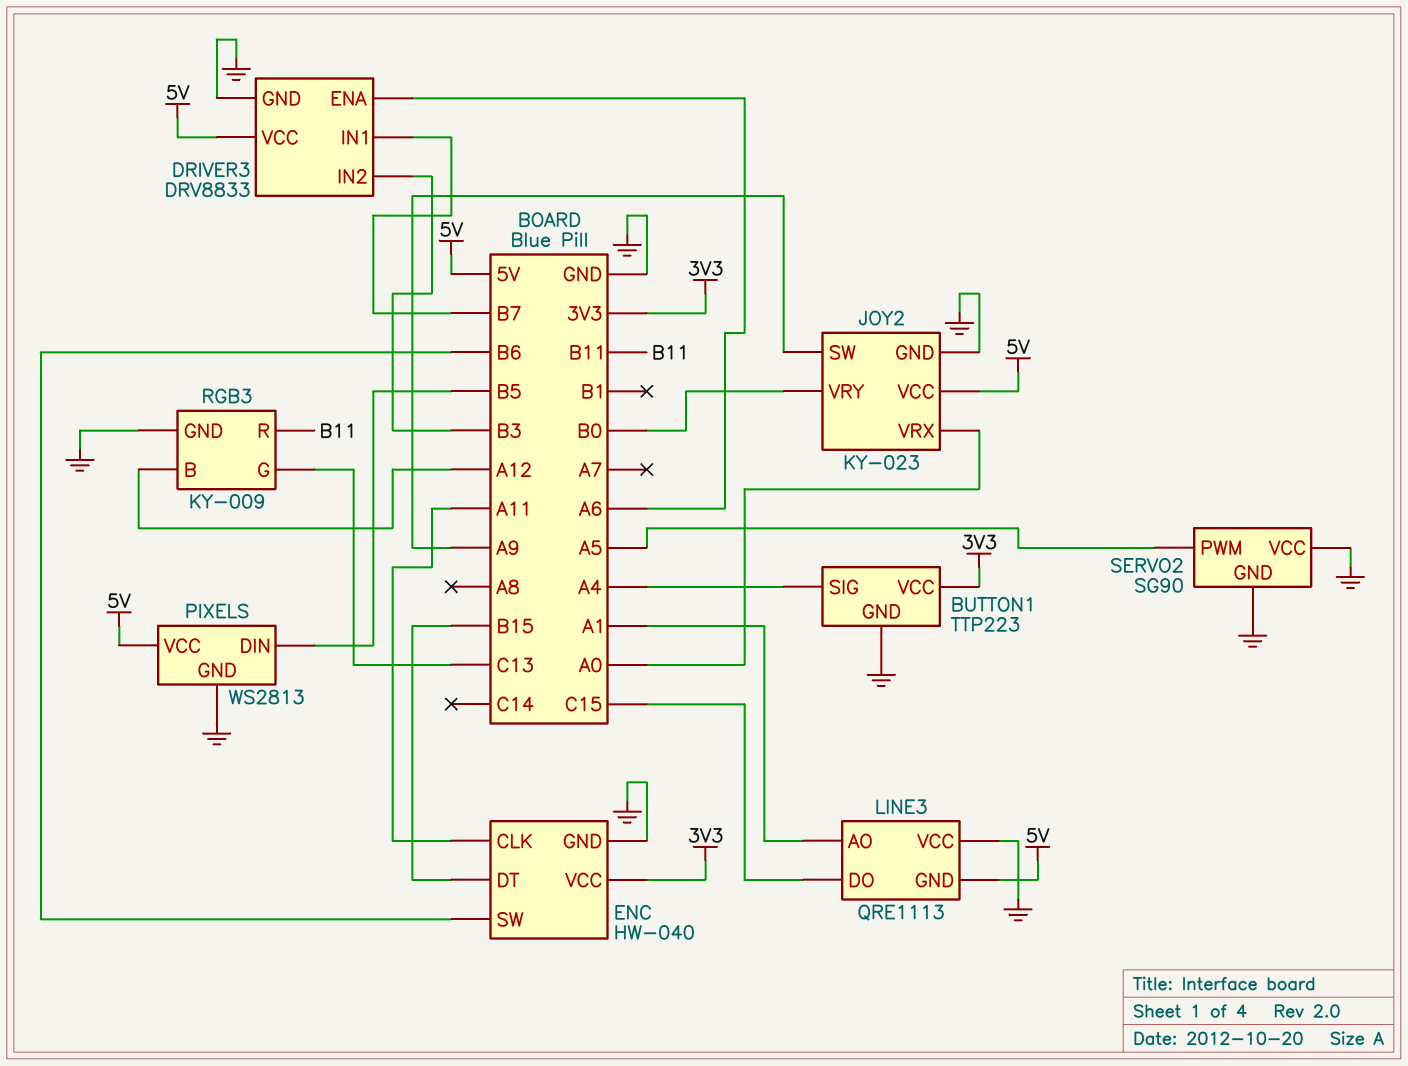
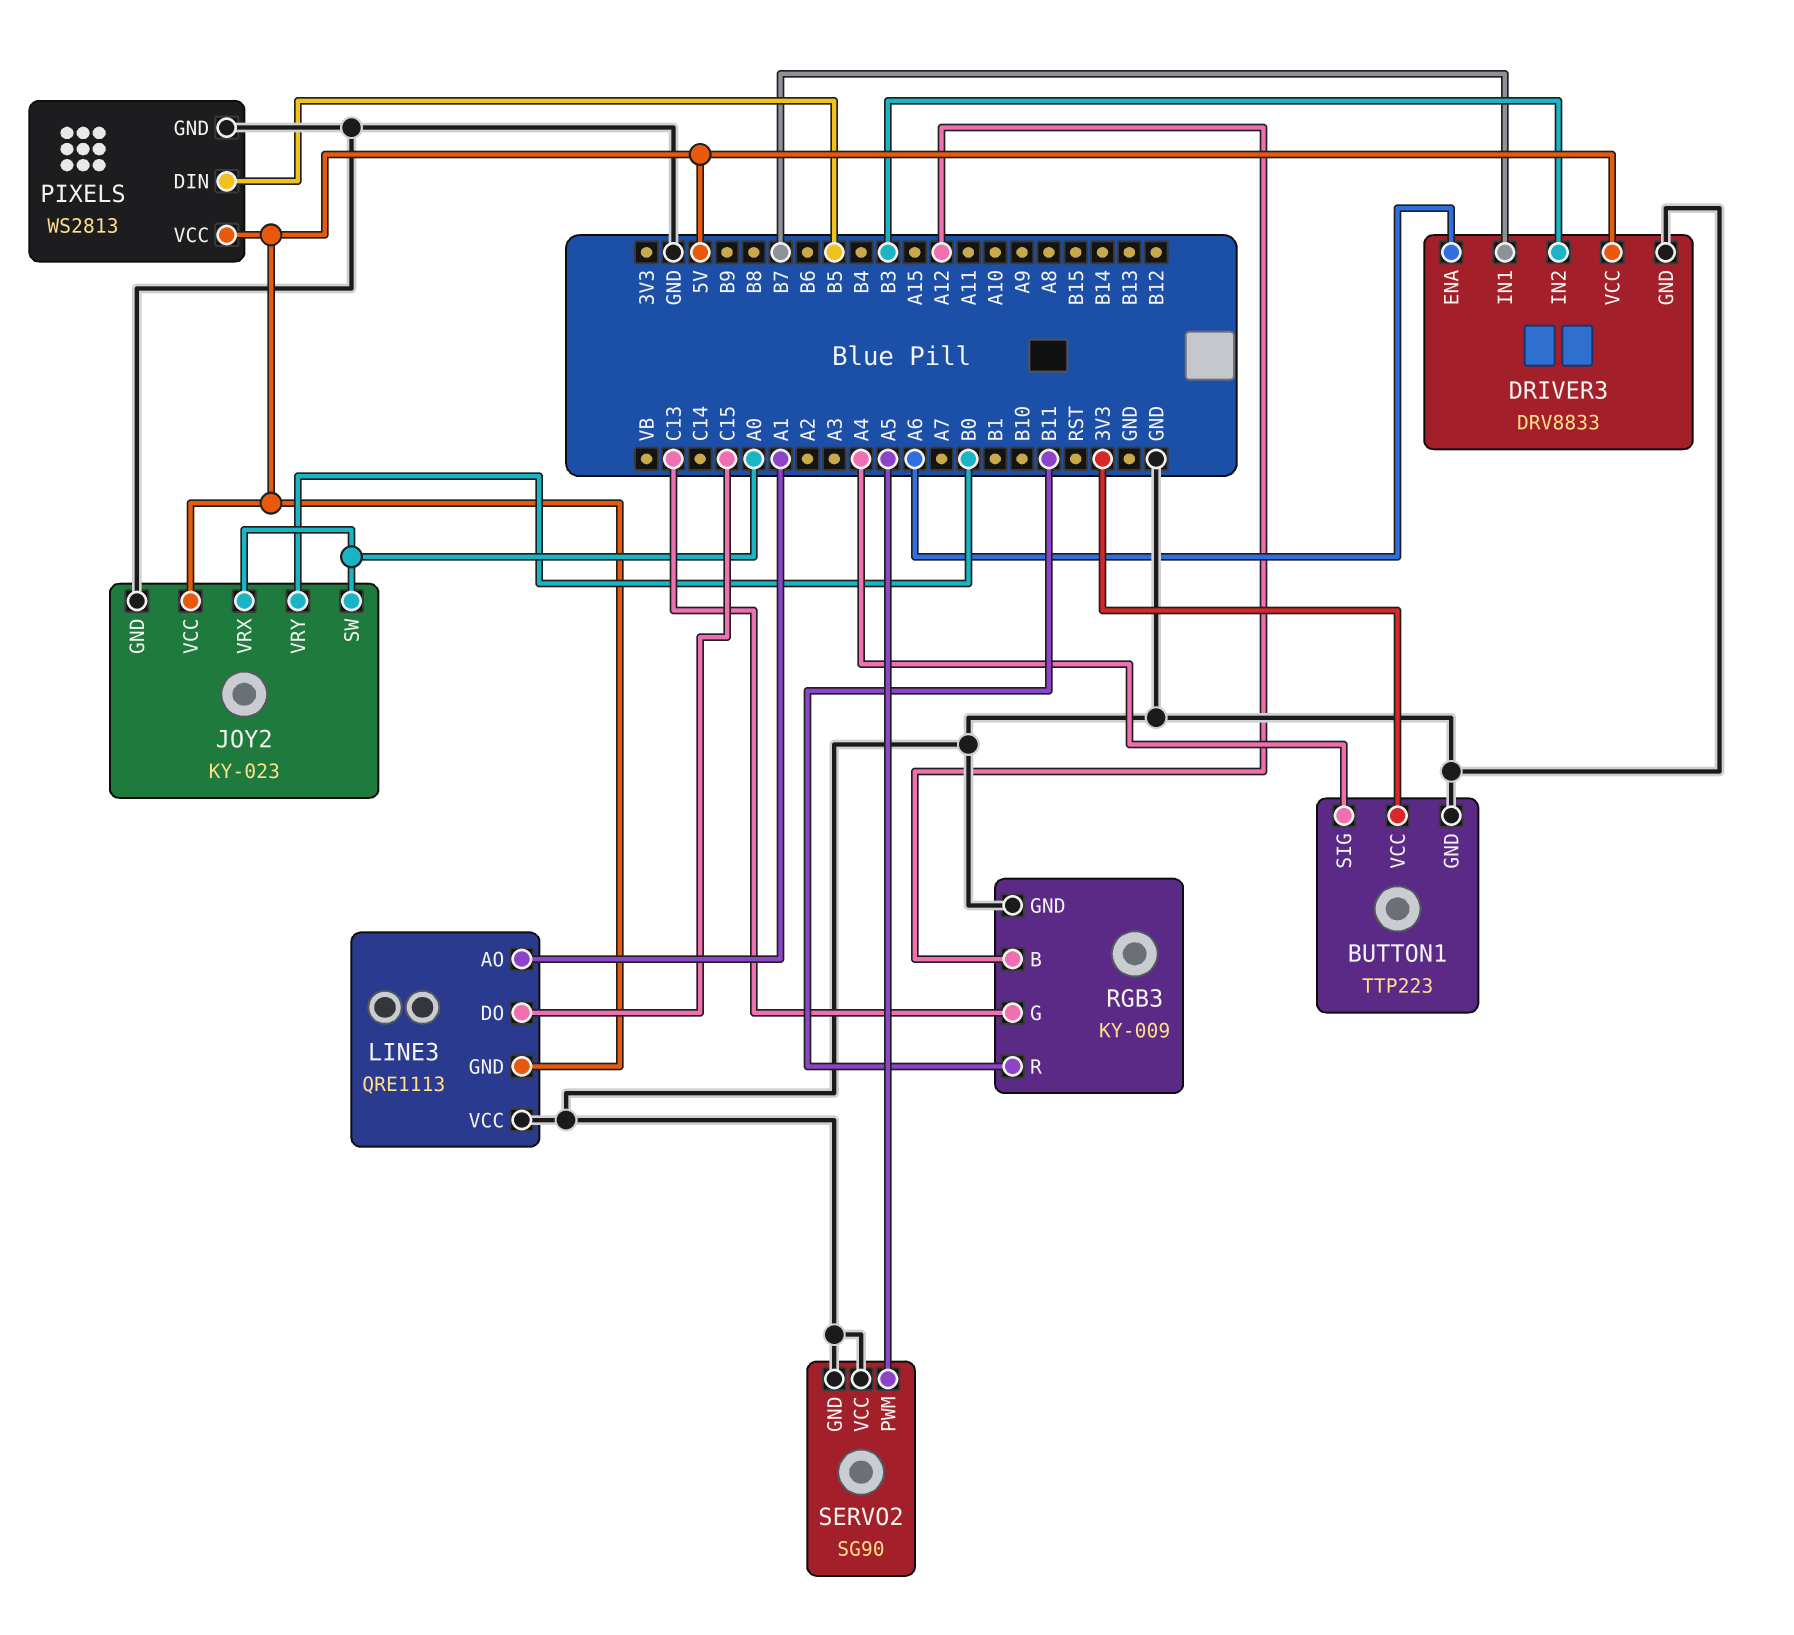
ENC: HW-040 -> none
ENC pin CLK: A11 -> none
ENC pin DT: B15 -> none
ENC pin GND: GND -> none
ENC pin SW: B6 -> none
ENC pin VCC: 3V3 -> none
JOY2 pin SW: A9 -> A0

